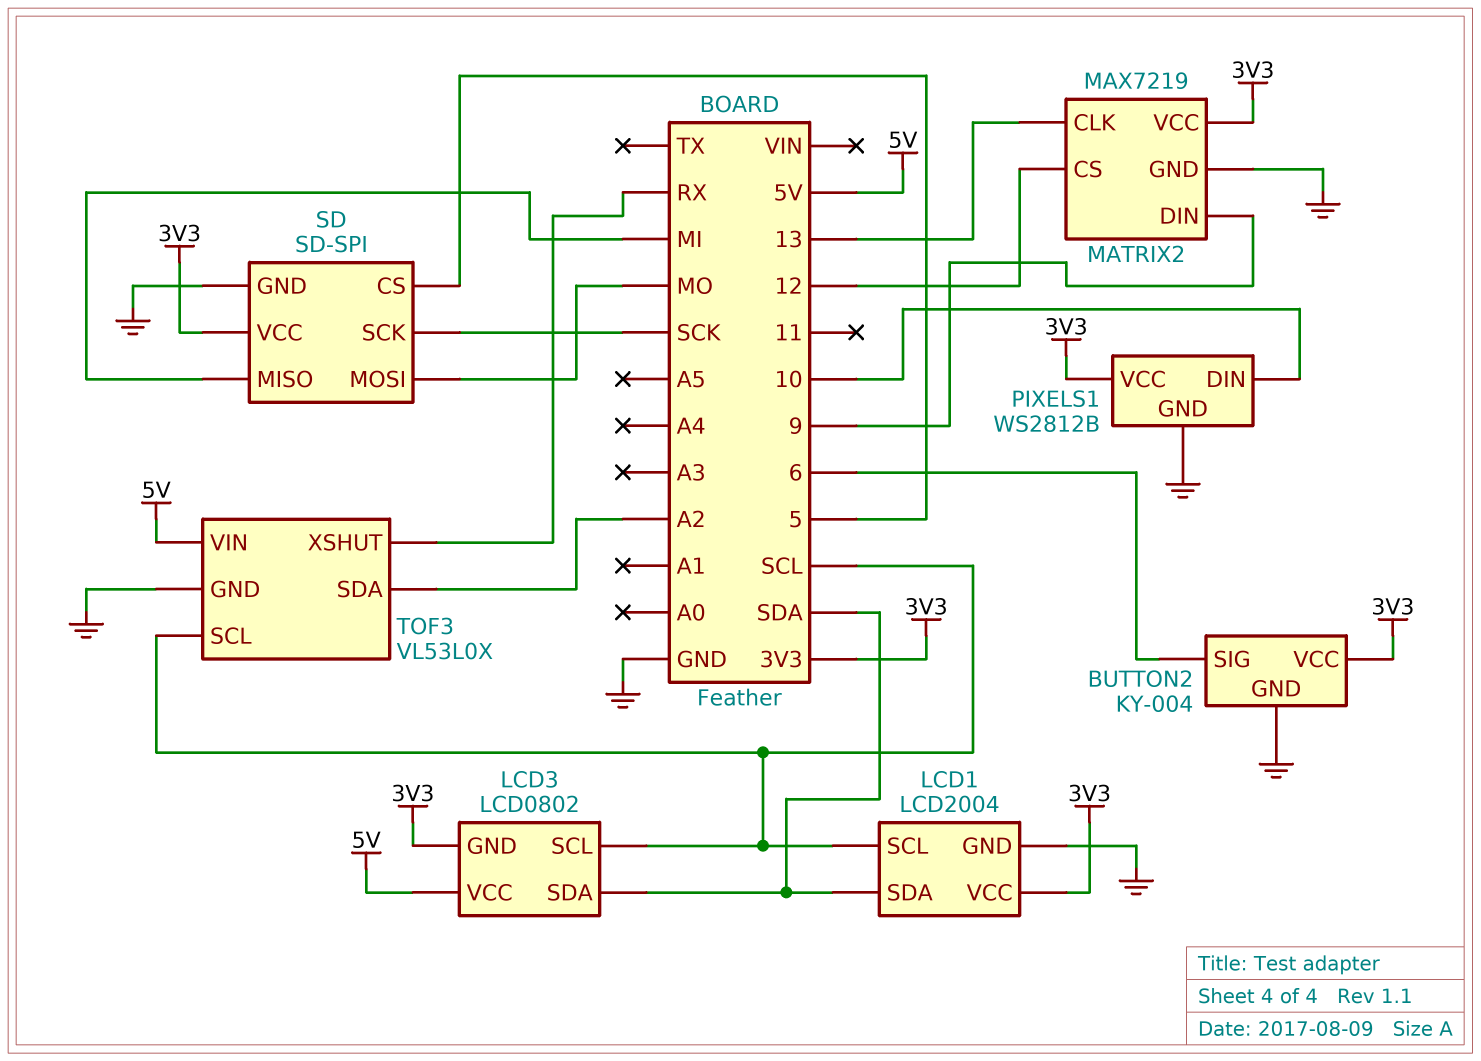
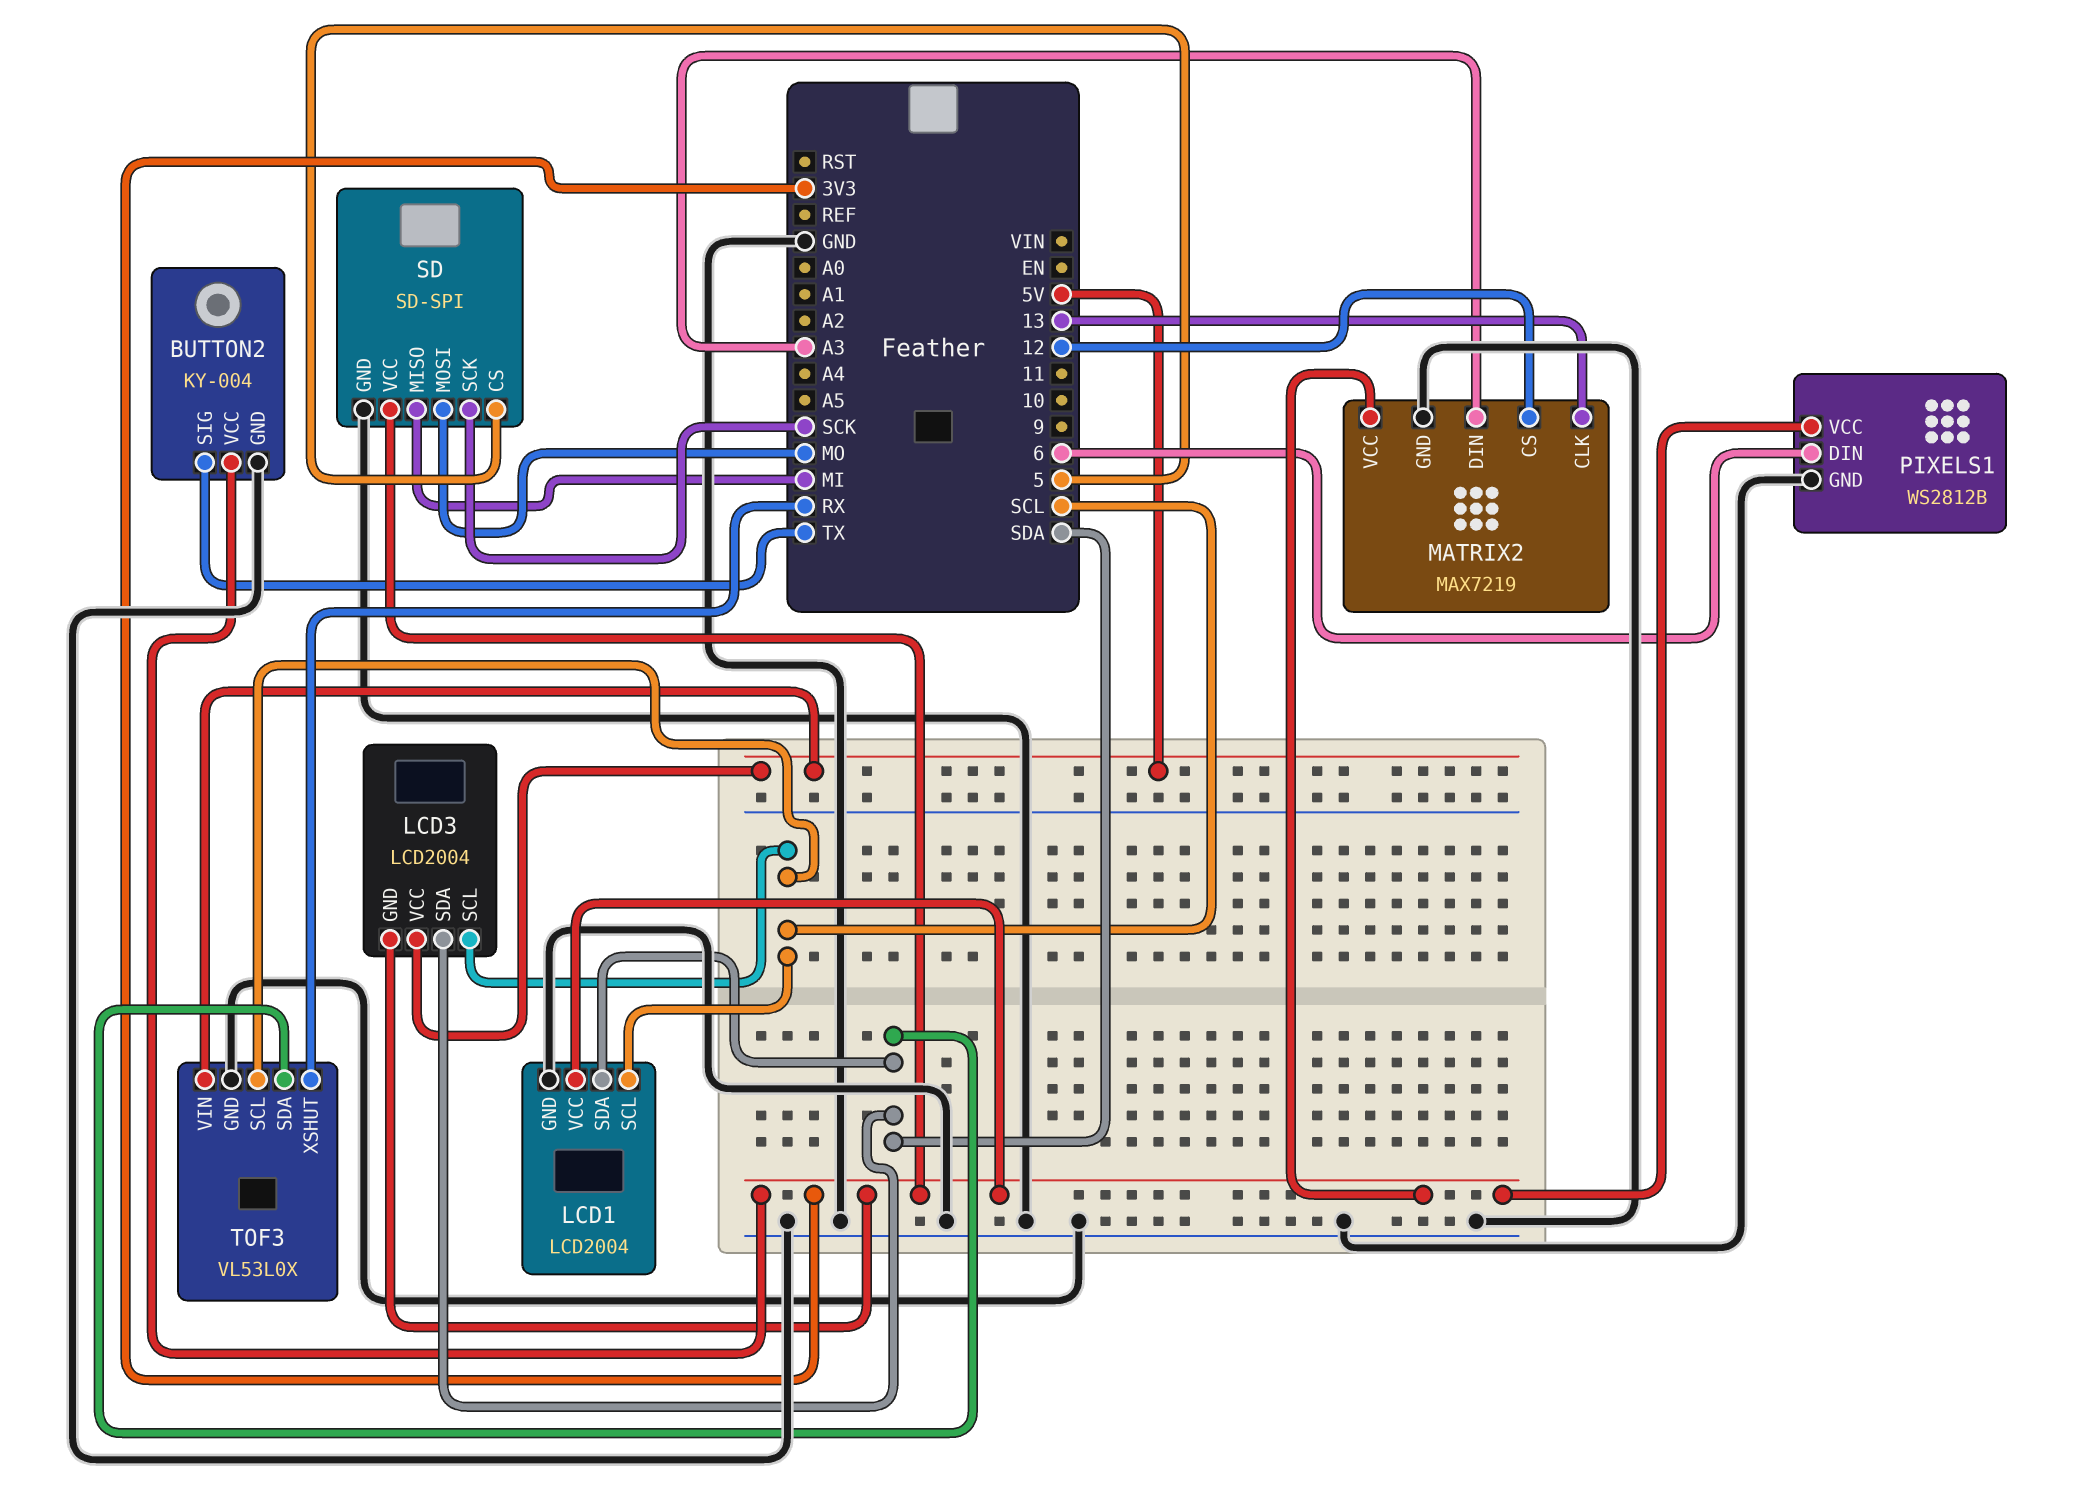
BUTTON2 pin SIG: 6 -> TX
LCD3: LCD0802 -> LCD2004
MATRIX2 pin DIN: 9 -> A3
PIXELS1 pin DIN: 10 -> 6
TOF3 pin SDA: A2 -> SDA

